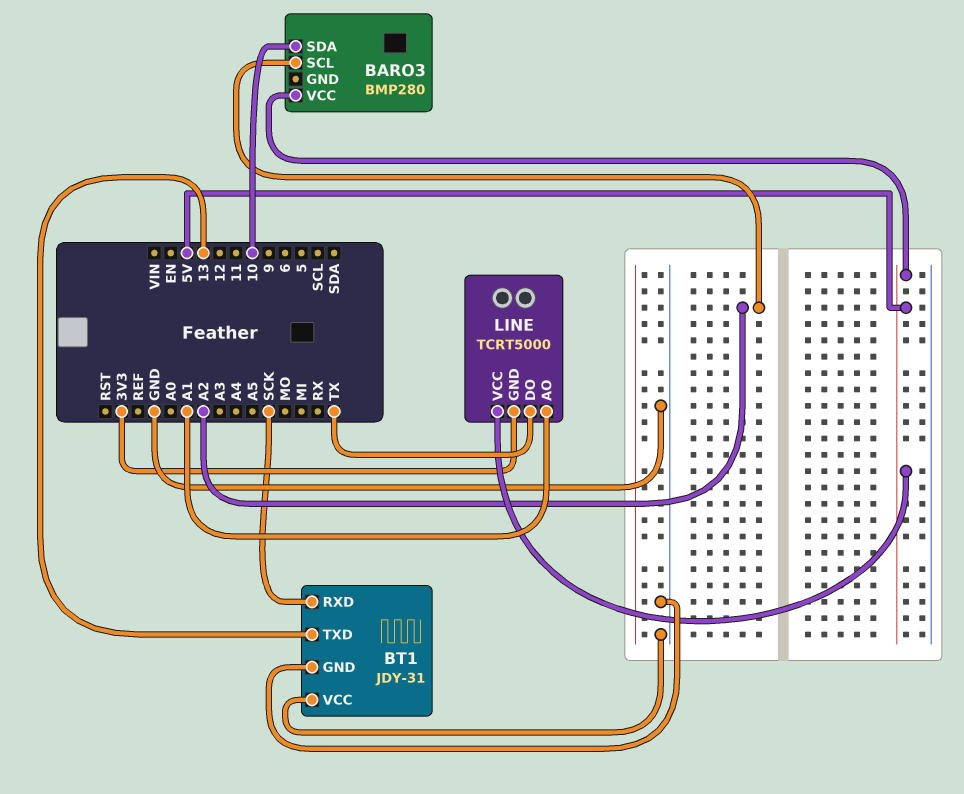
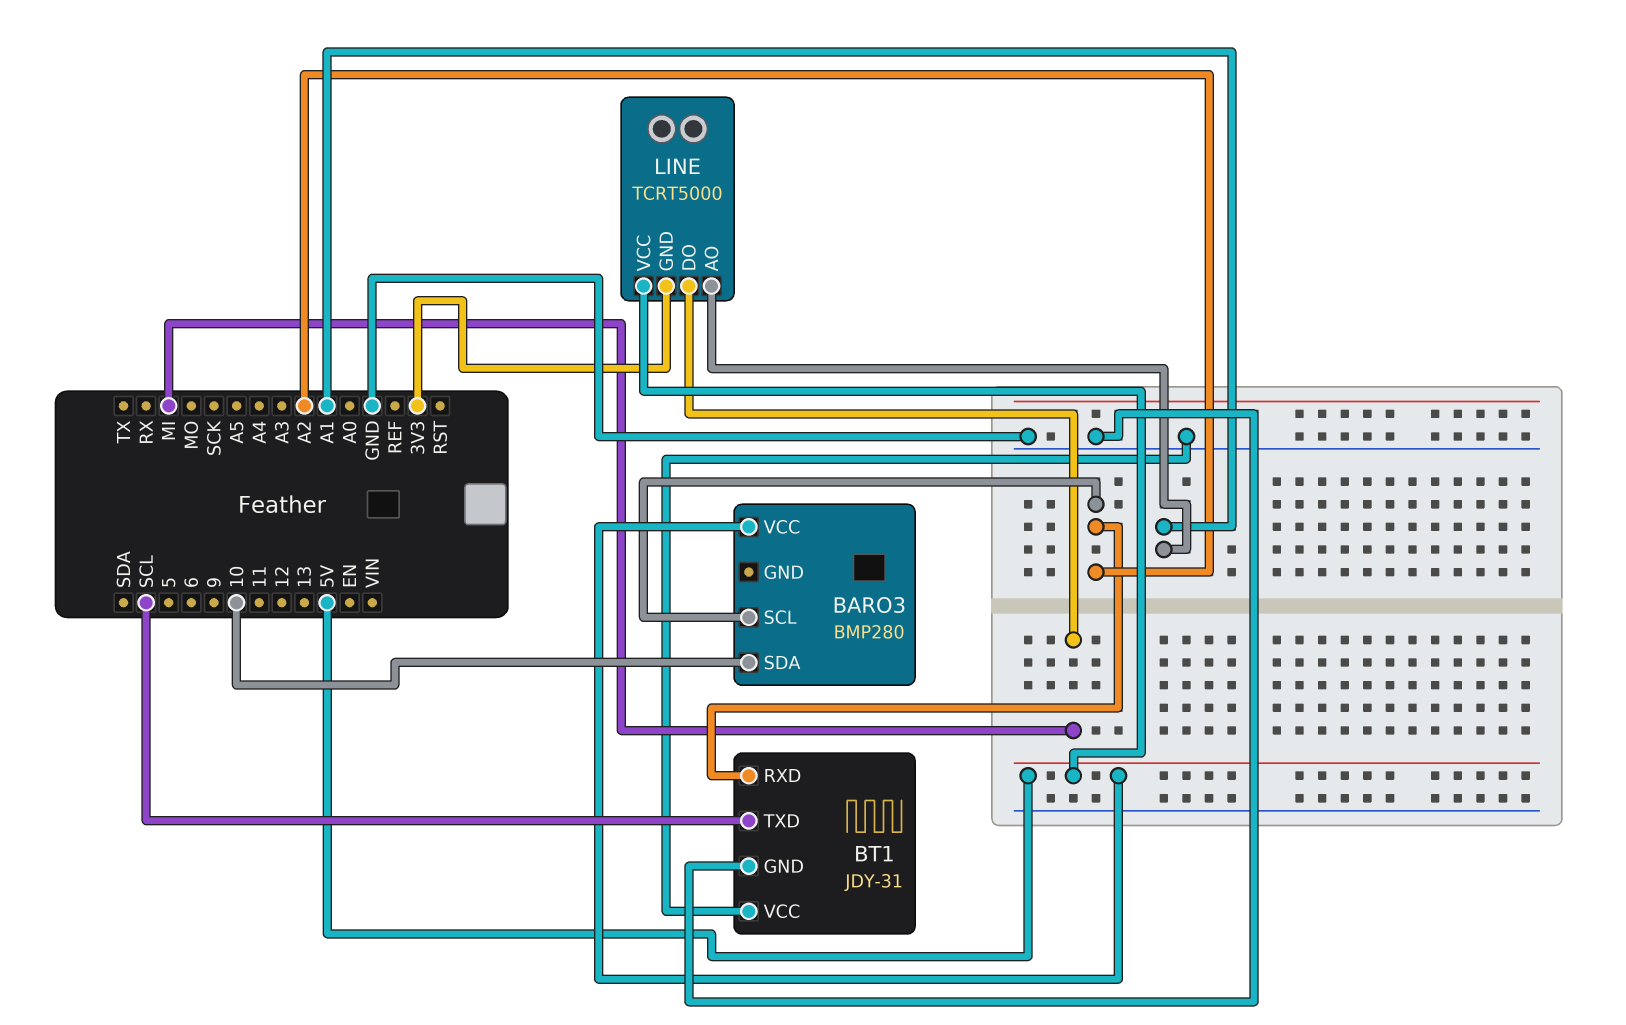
BT1 pin RXD: SCK -> A2
BT1 pin TXD: 13 -> SCL
LINE pin DO: TX -> MI

